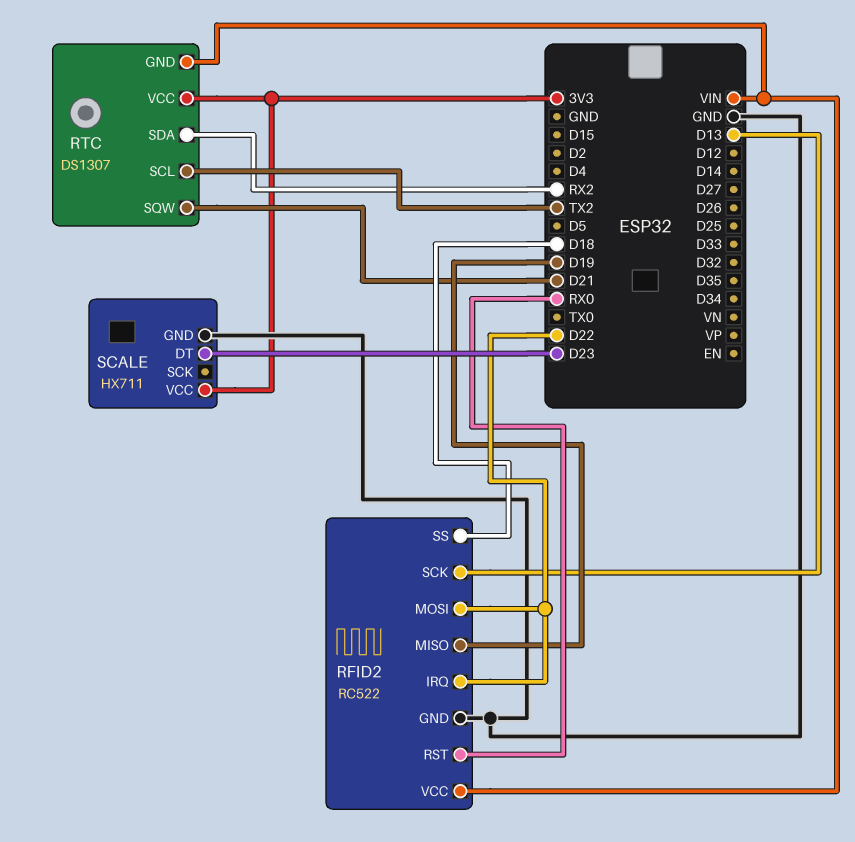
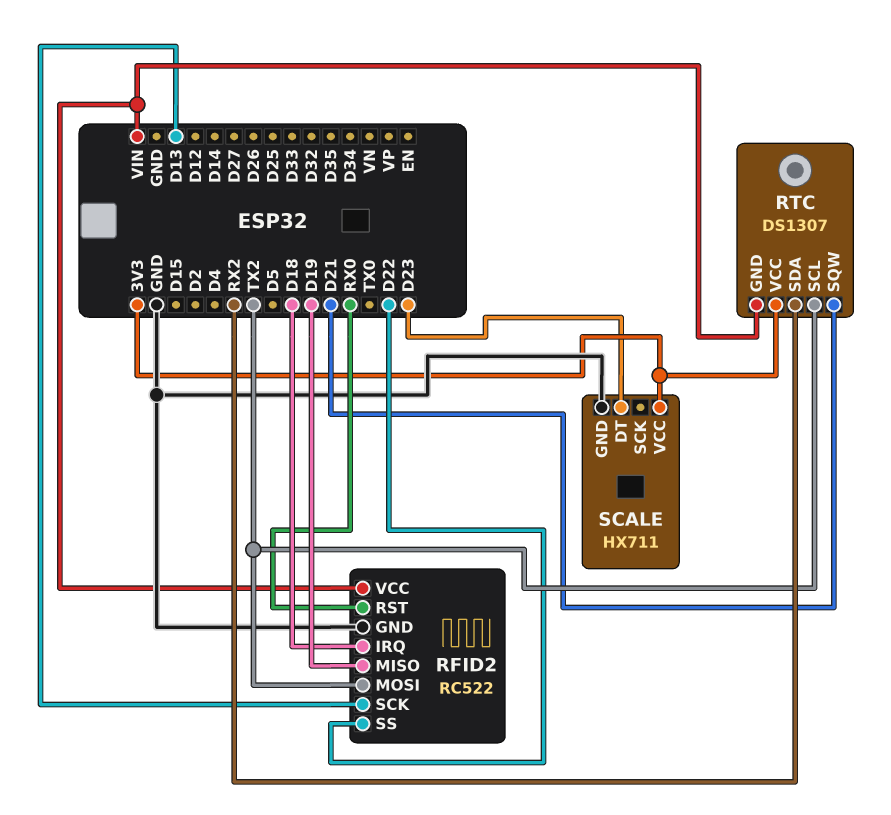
RFID2 pin IRQ: D22 -> D18
RFID2 pin MOSI: D22 -> TX2
RFID2 pin SS: D18 -> D22

